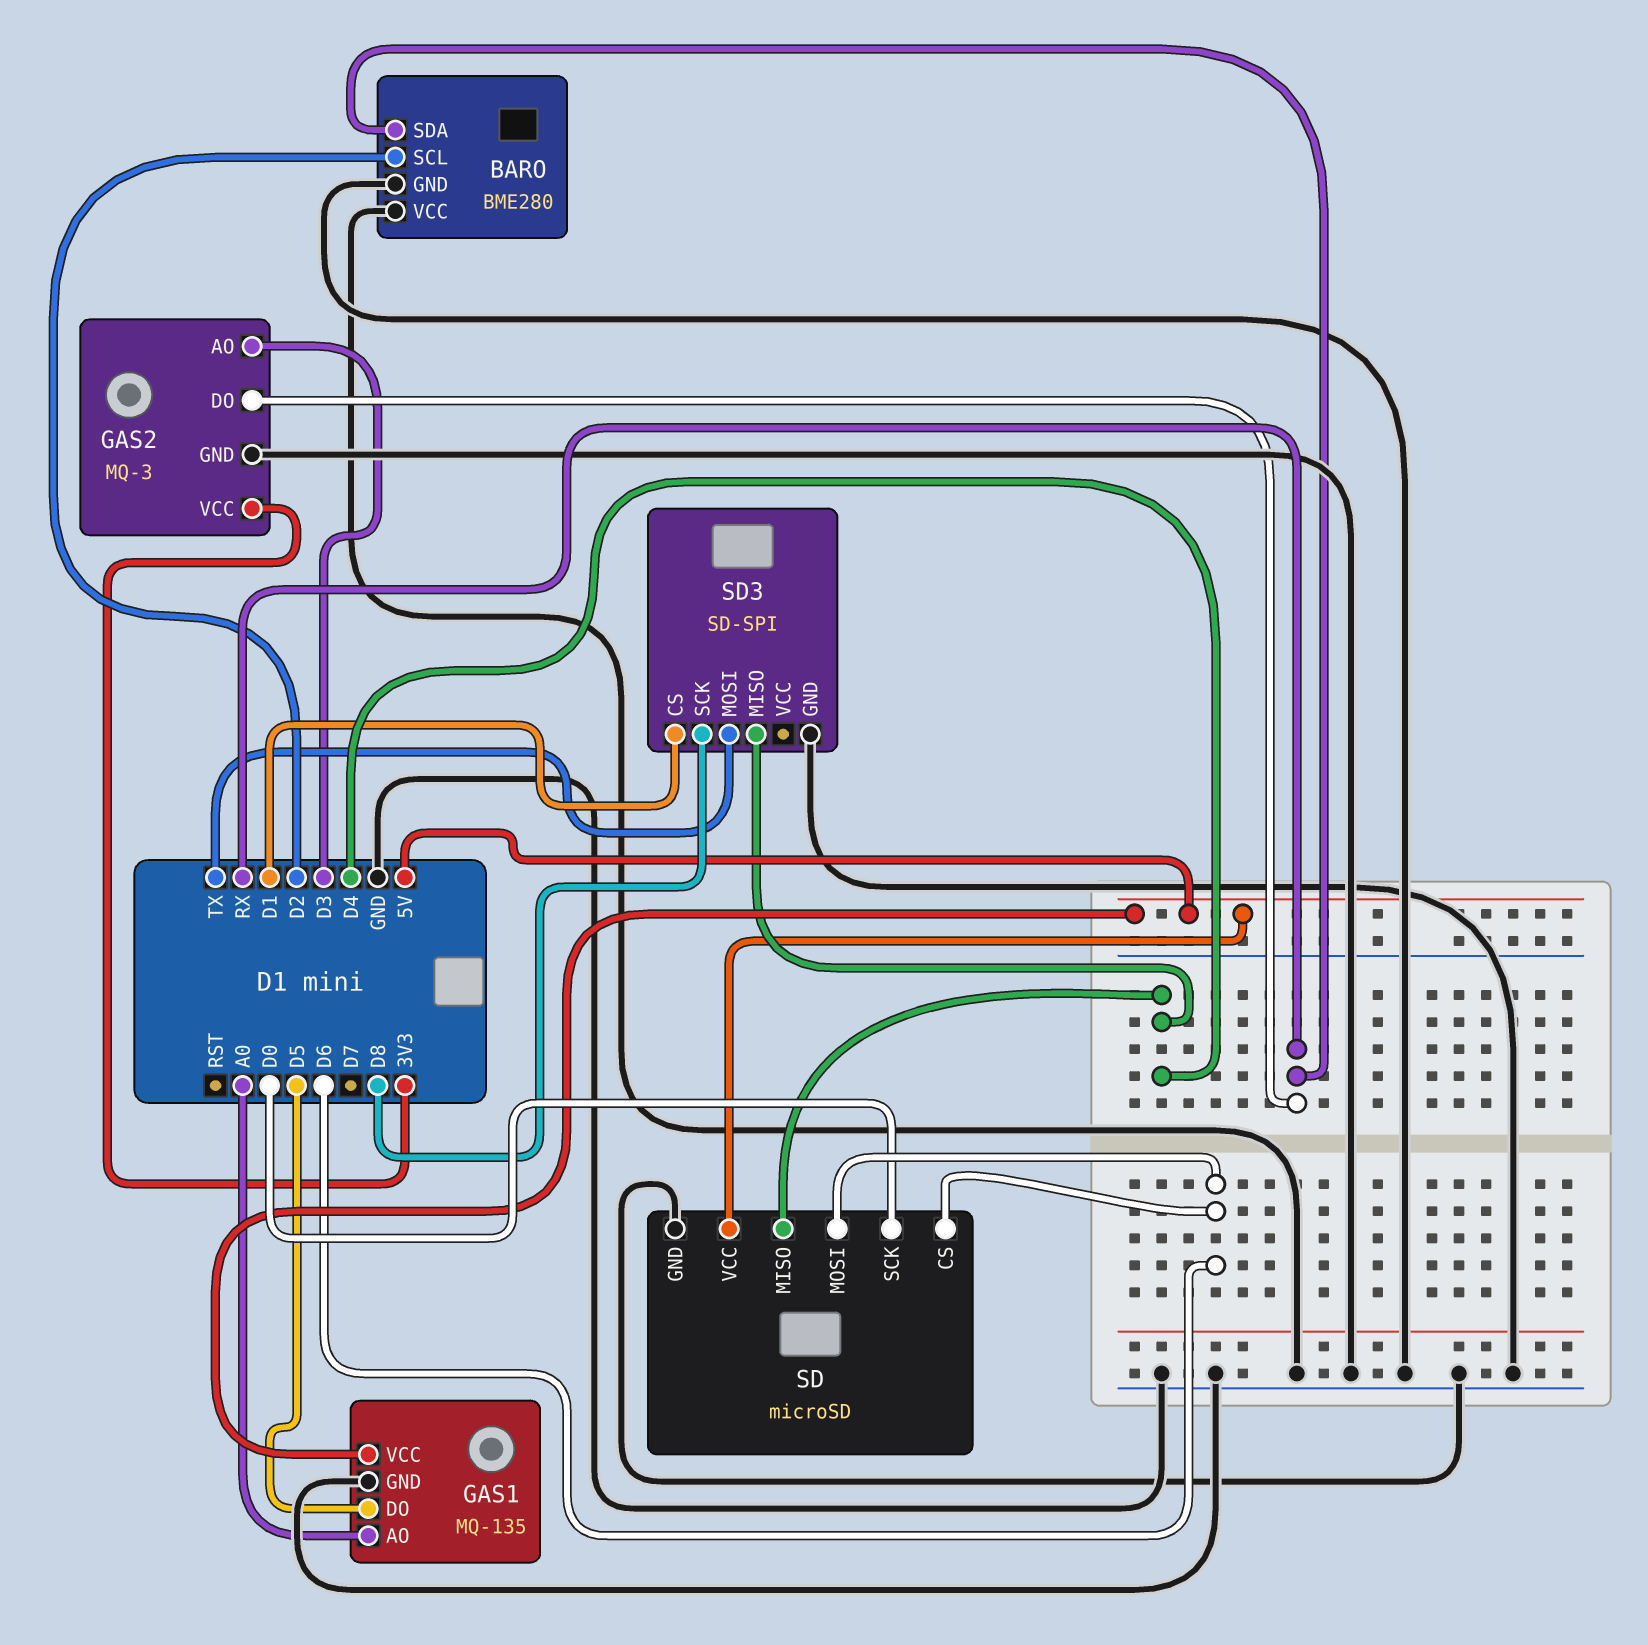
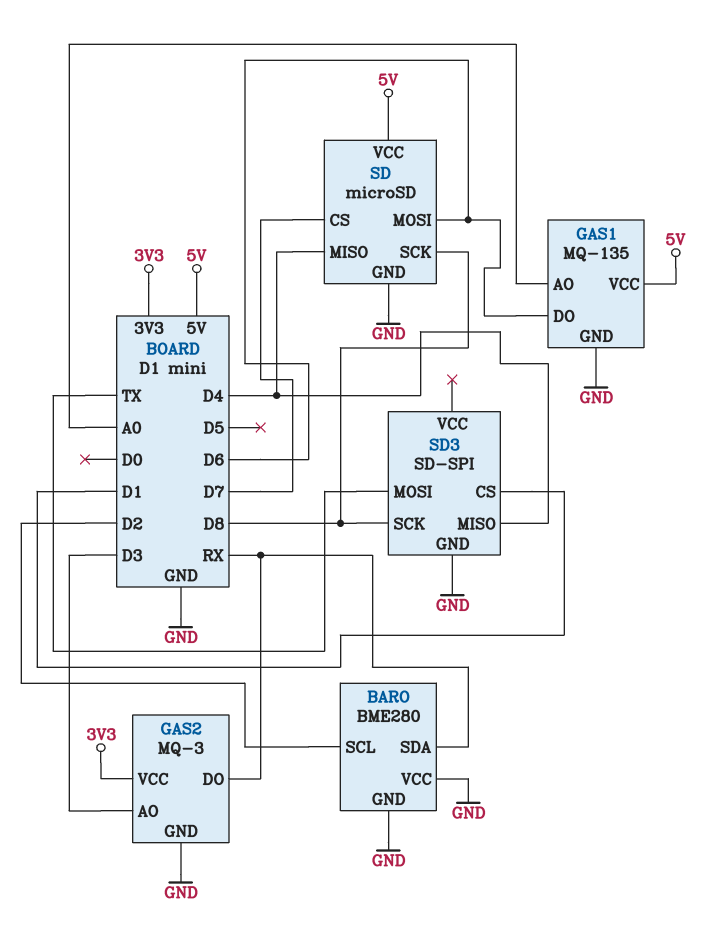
GAS1 pin DO: D5 -> D6
SD pin CS: D6 -> D7
SD pin SCK: D0 -> D8

